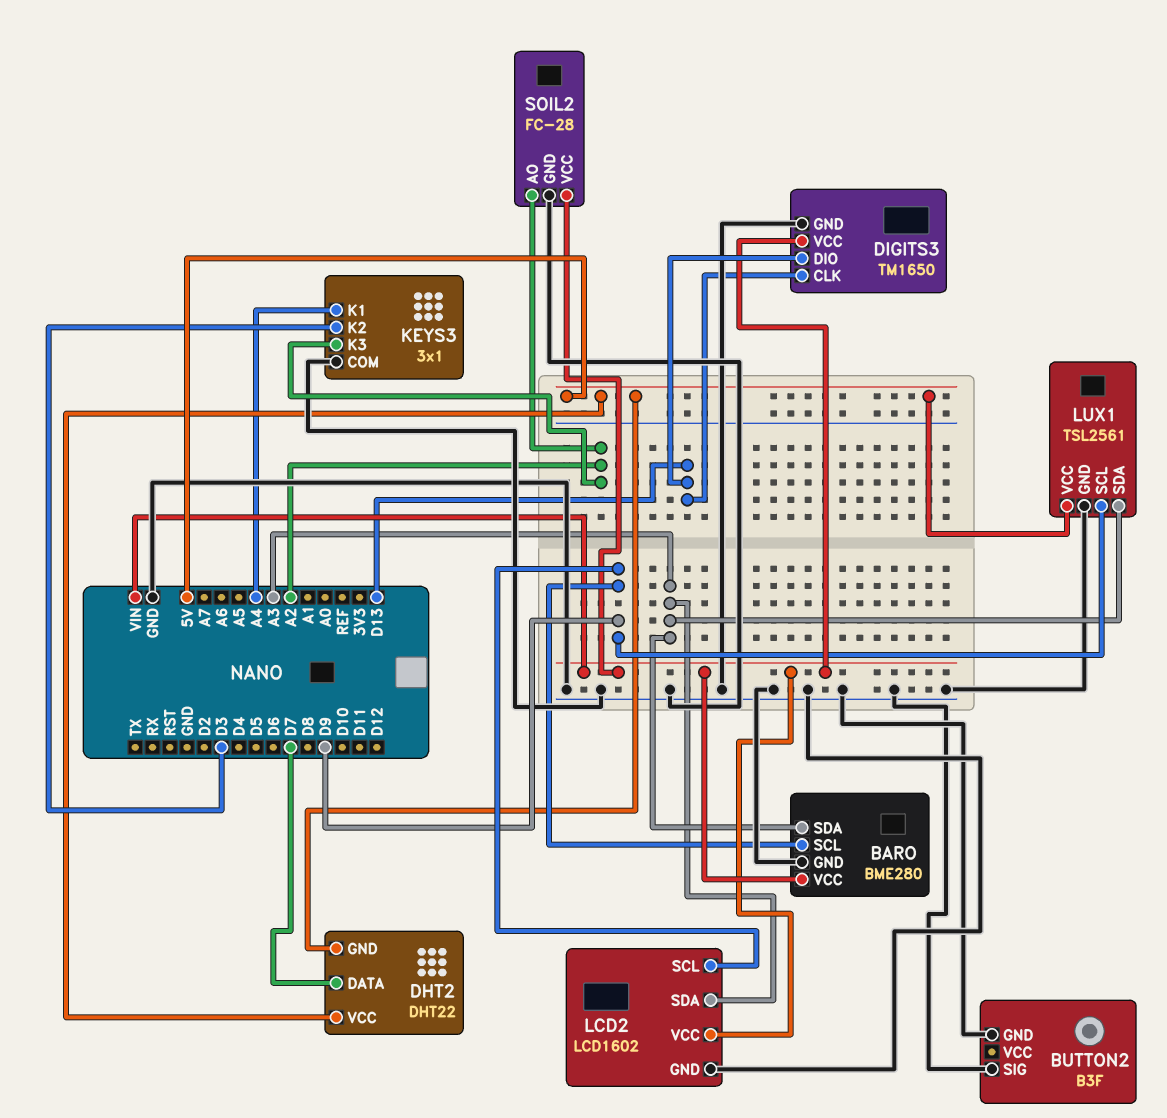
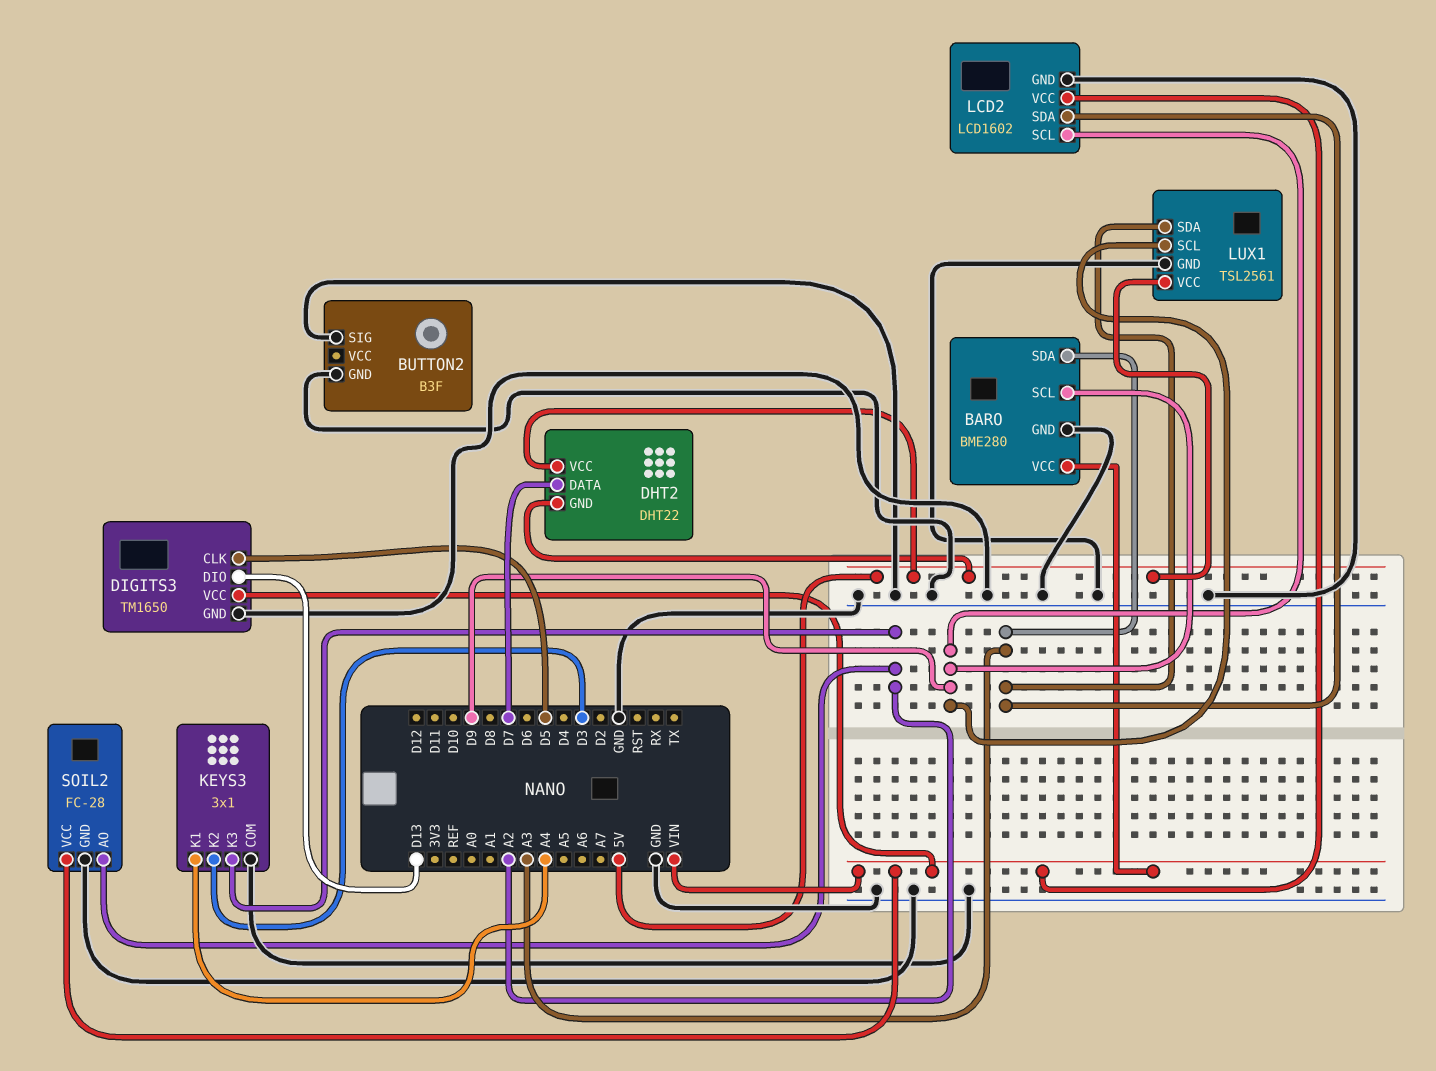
DIGITS3 pin CLK: D13 -> D5

